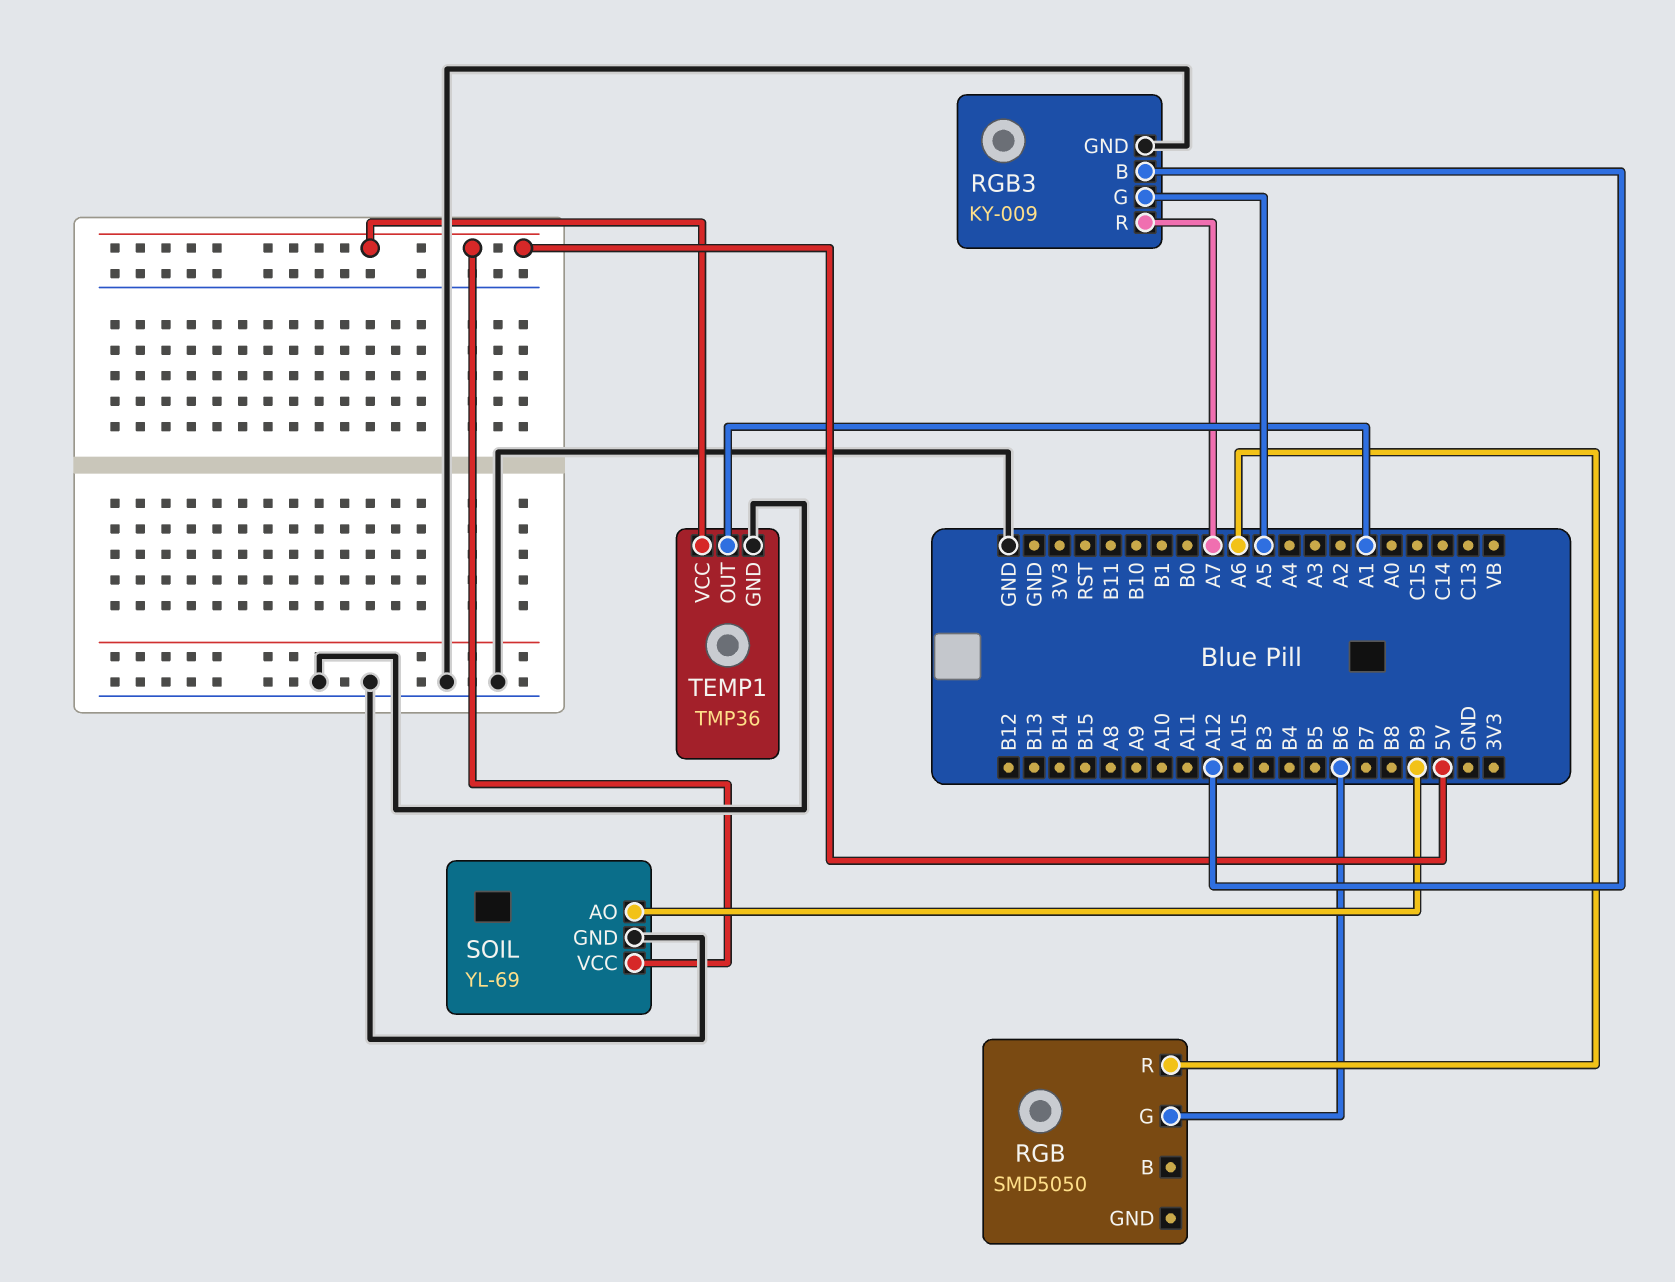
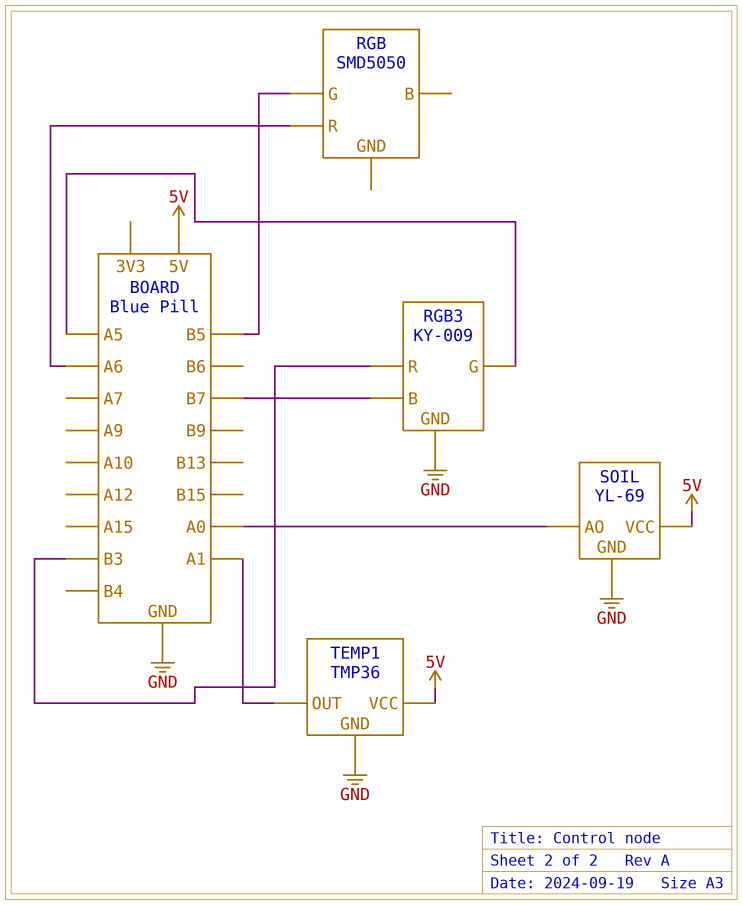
RGB pin G: B6 -> B5
RGB3 pin B: A12 -> B7
RGB3 pin R: A7 -> B3
SOIL pin AO: B9 -> A0

